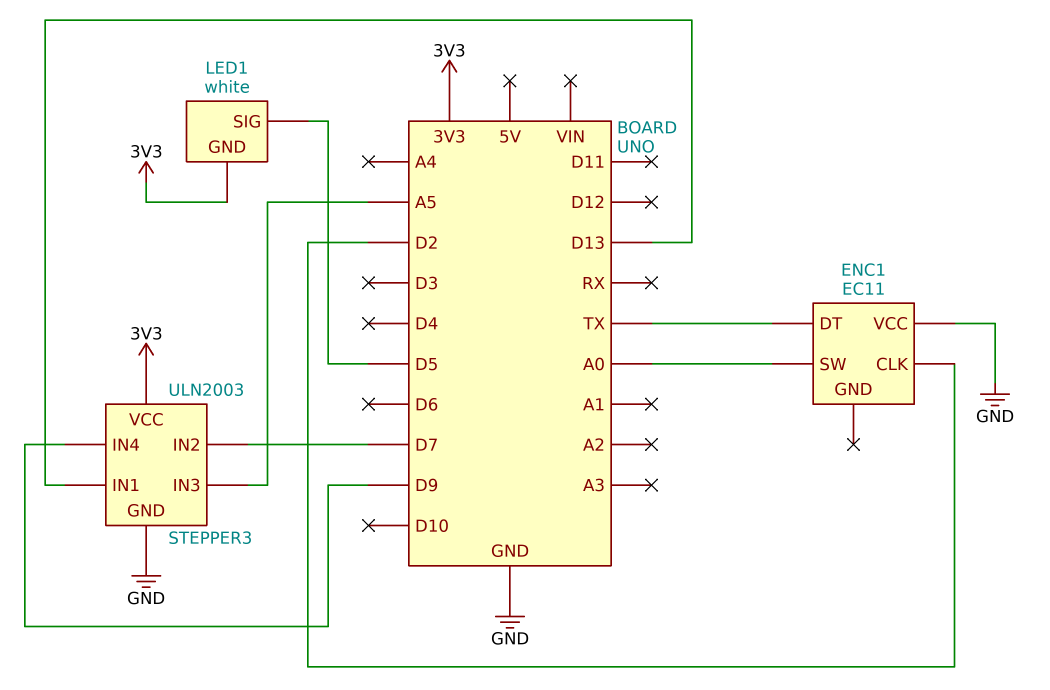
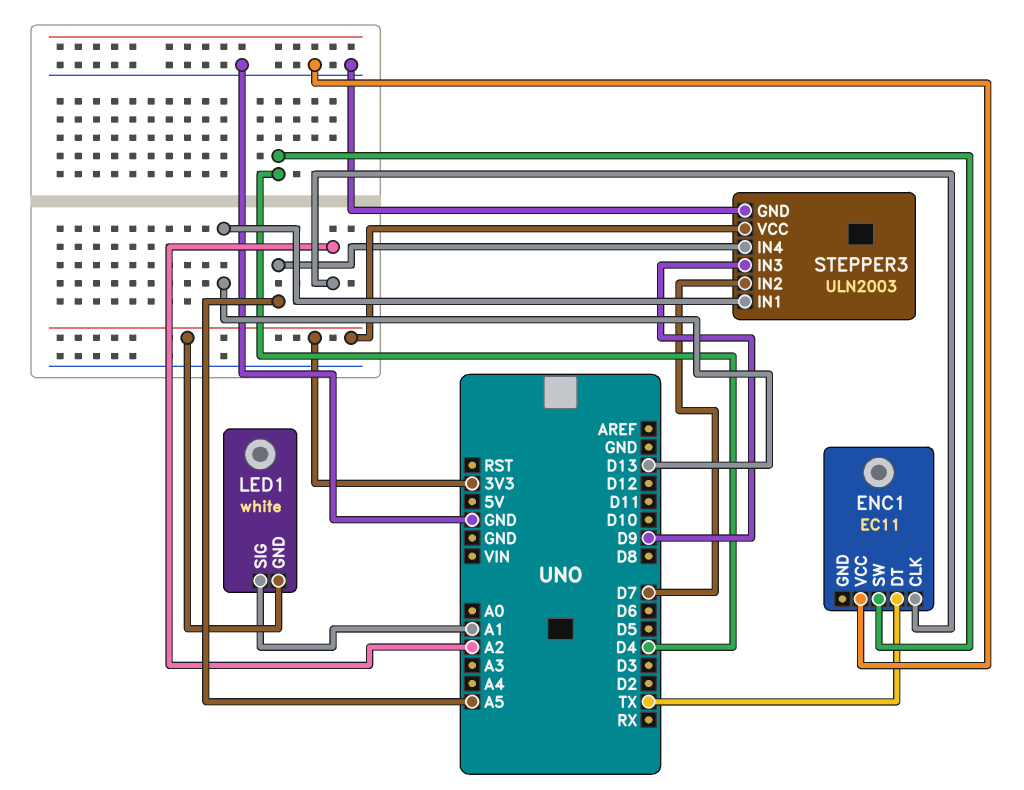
ENC1 pin CLK: D2 -> A2
ENC1 pin SW: A0 -> D4
LED1 pin SIG: D5 -> A1
STEPPER3 pin IN3: A5 -> D9
STEPPER3 pin IN4: D9 -> A5

